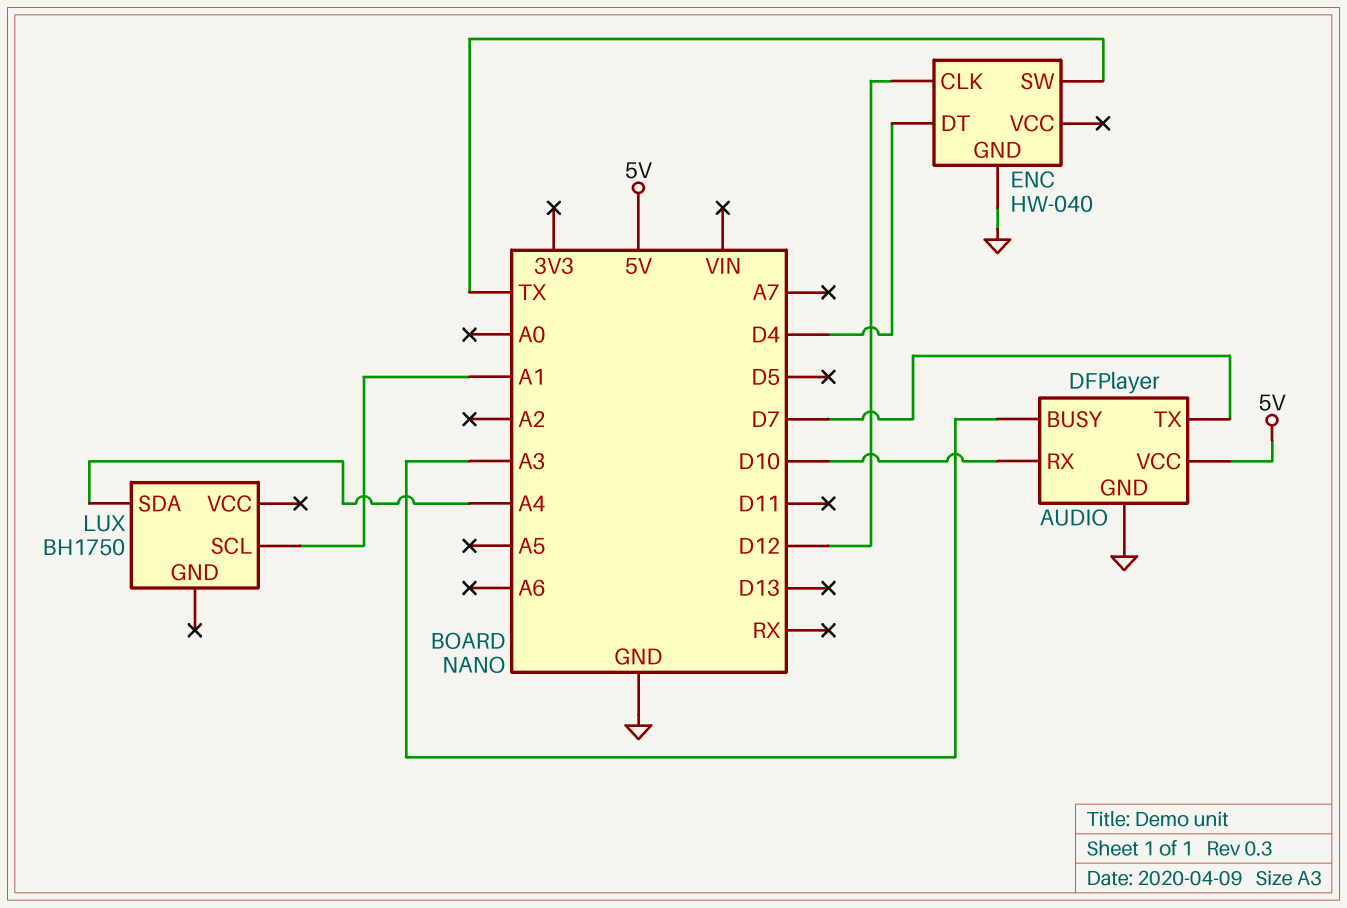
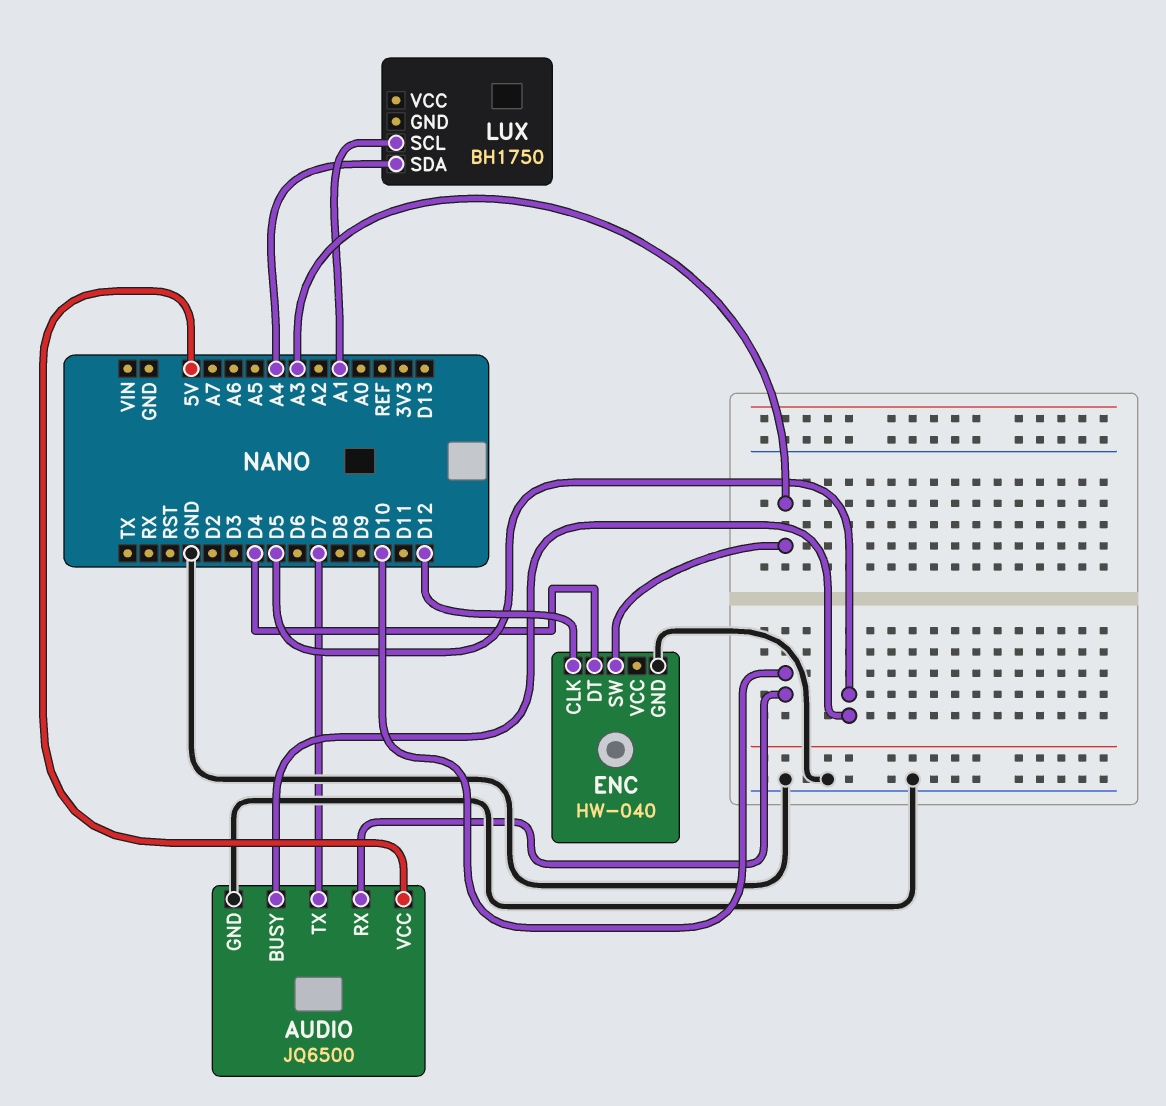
AUDIO: DFPlayer -> JQ6500
AUDIO pin BUSY: A3 -> D5
ENC pin SW: TX -> A3

